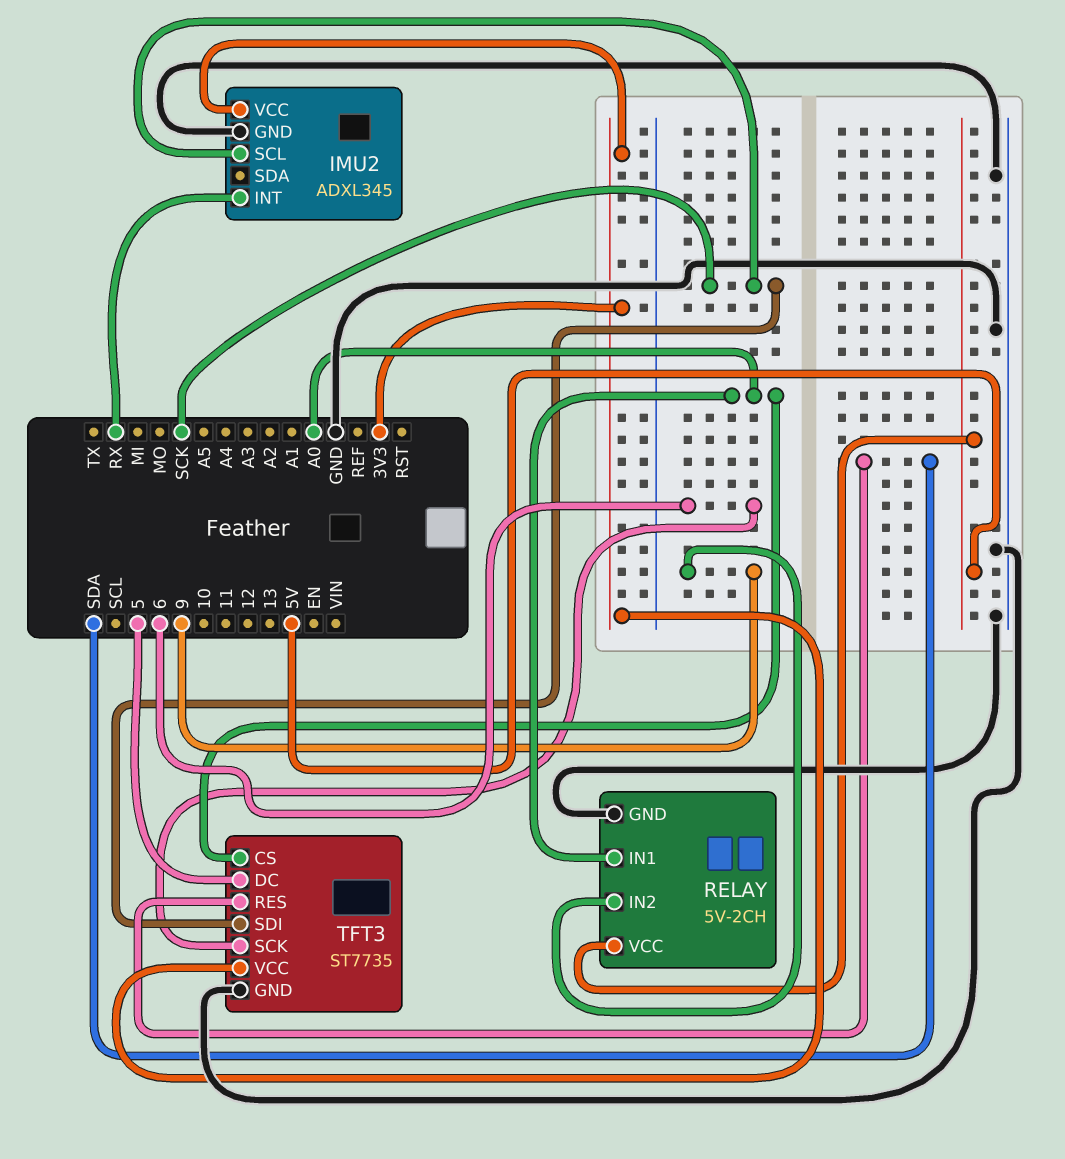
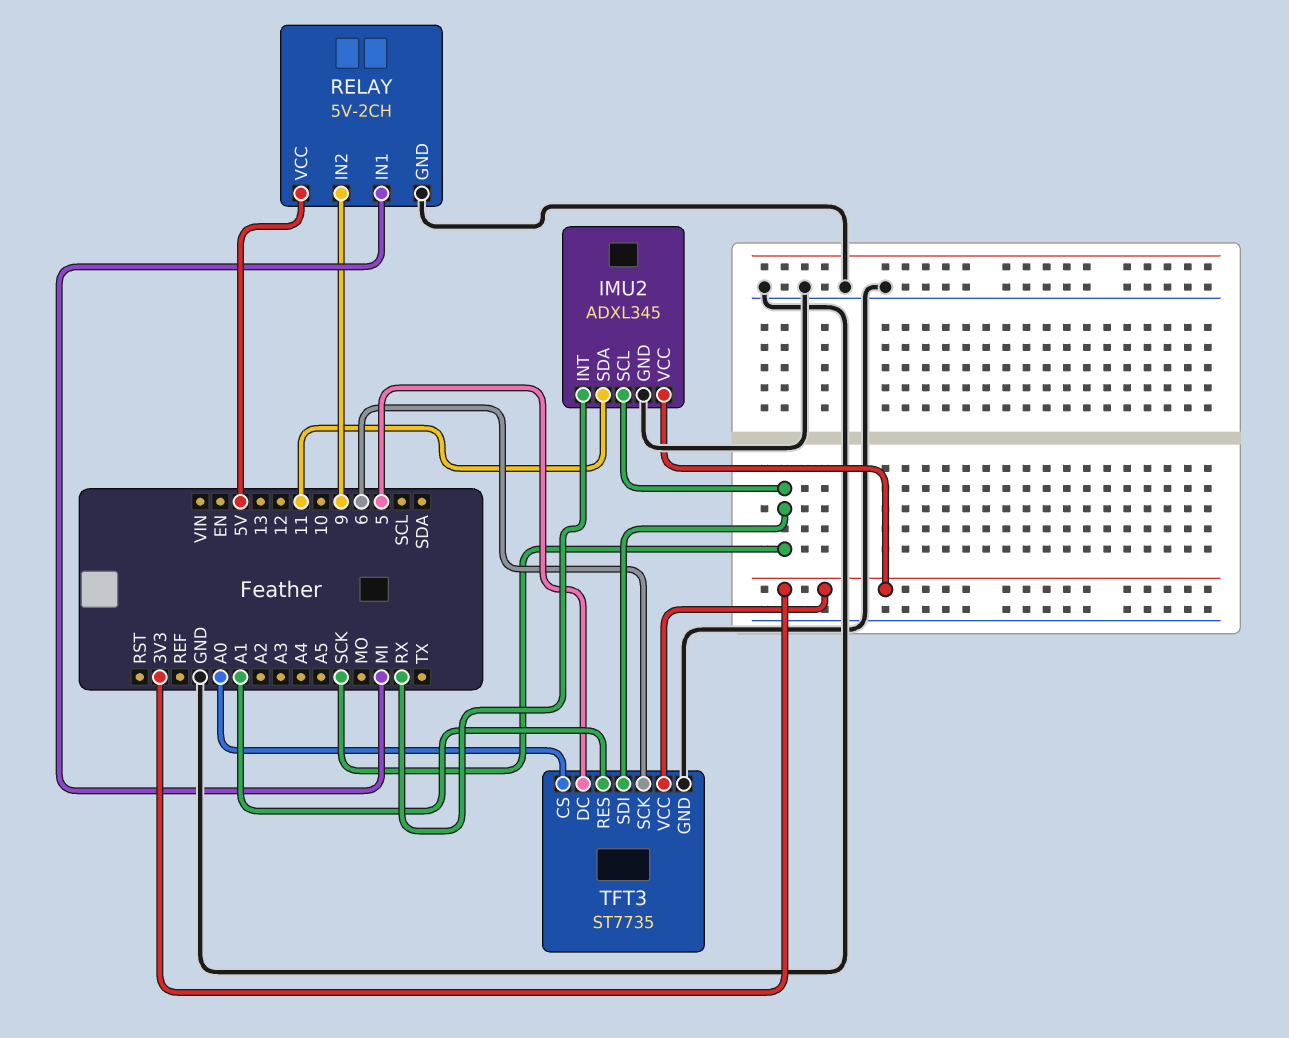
IMU2 pin SDA: none -> 11
RELAY pin IN1: A0 -> MI
TFT3 pin RES: SDA -> A1

